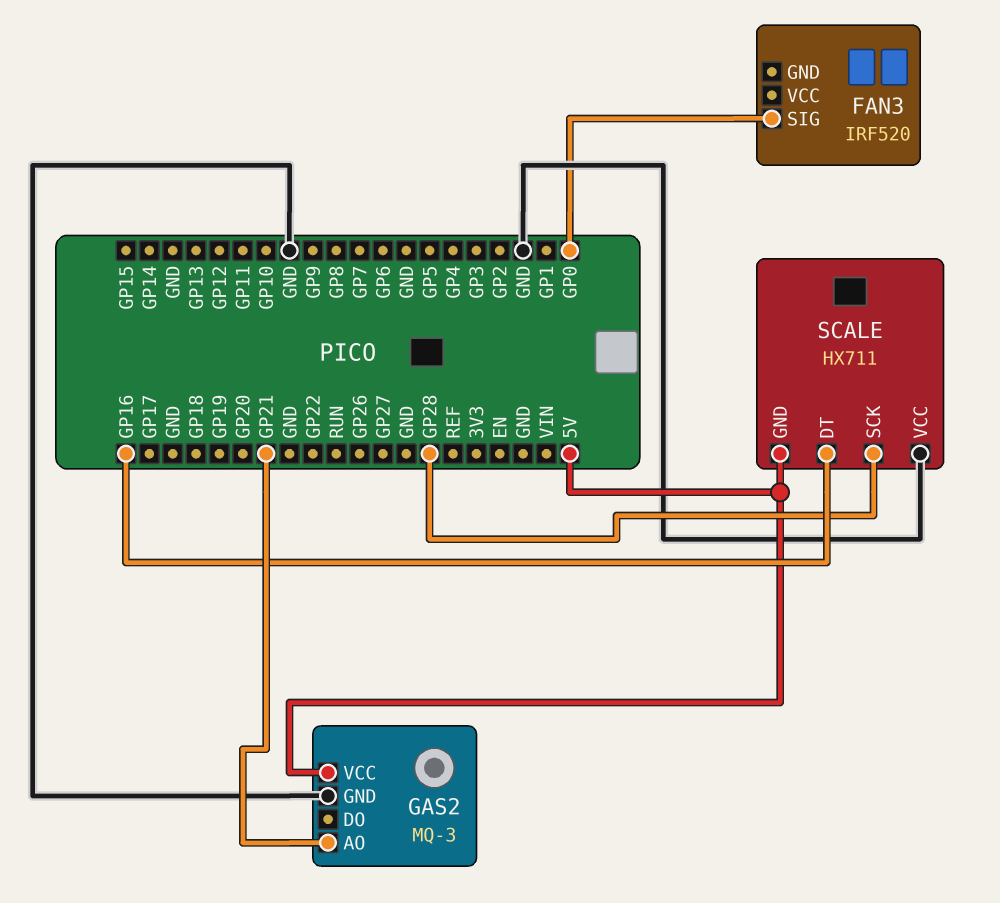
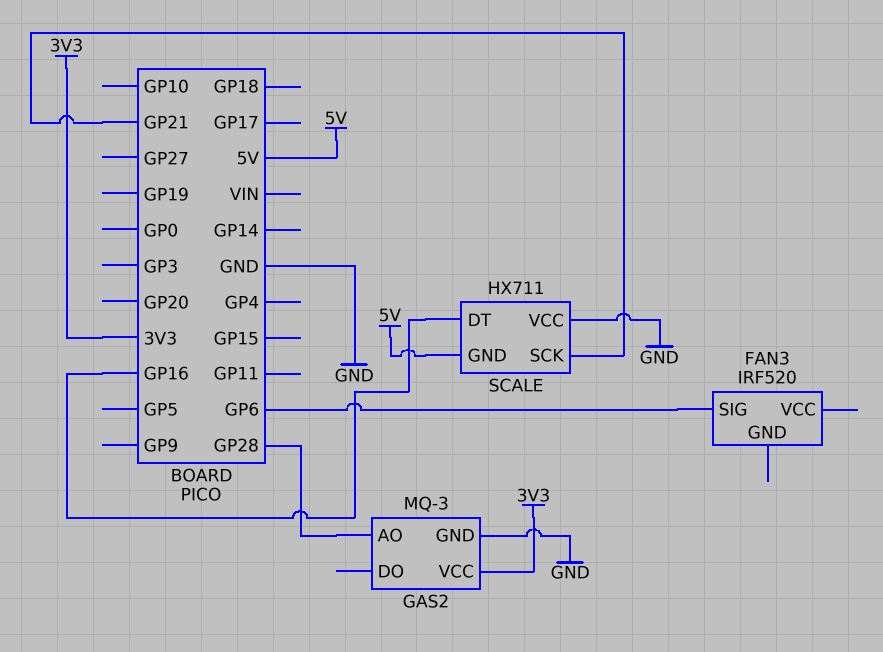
FAN3 pin SIG: GP0 -> GP6
GAS2 pin AO: GP21 -> GP28
GAS2 pin VCC: 5V -> 3V3
SCALE pin SCK: GP28 -> GP21

